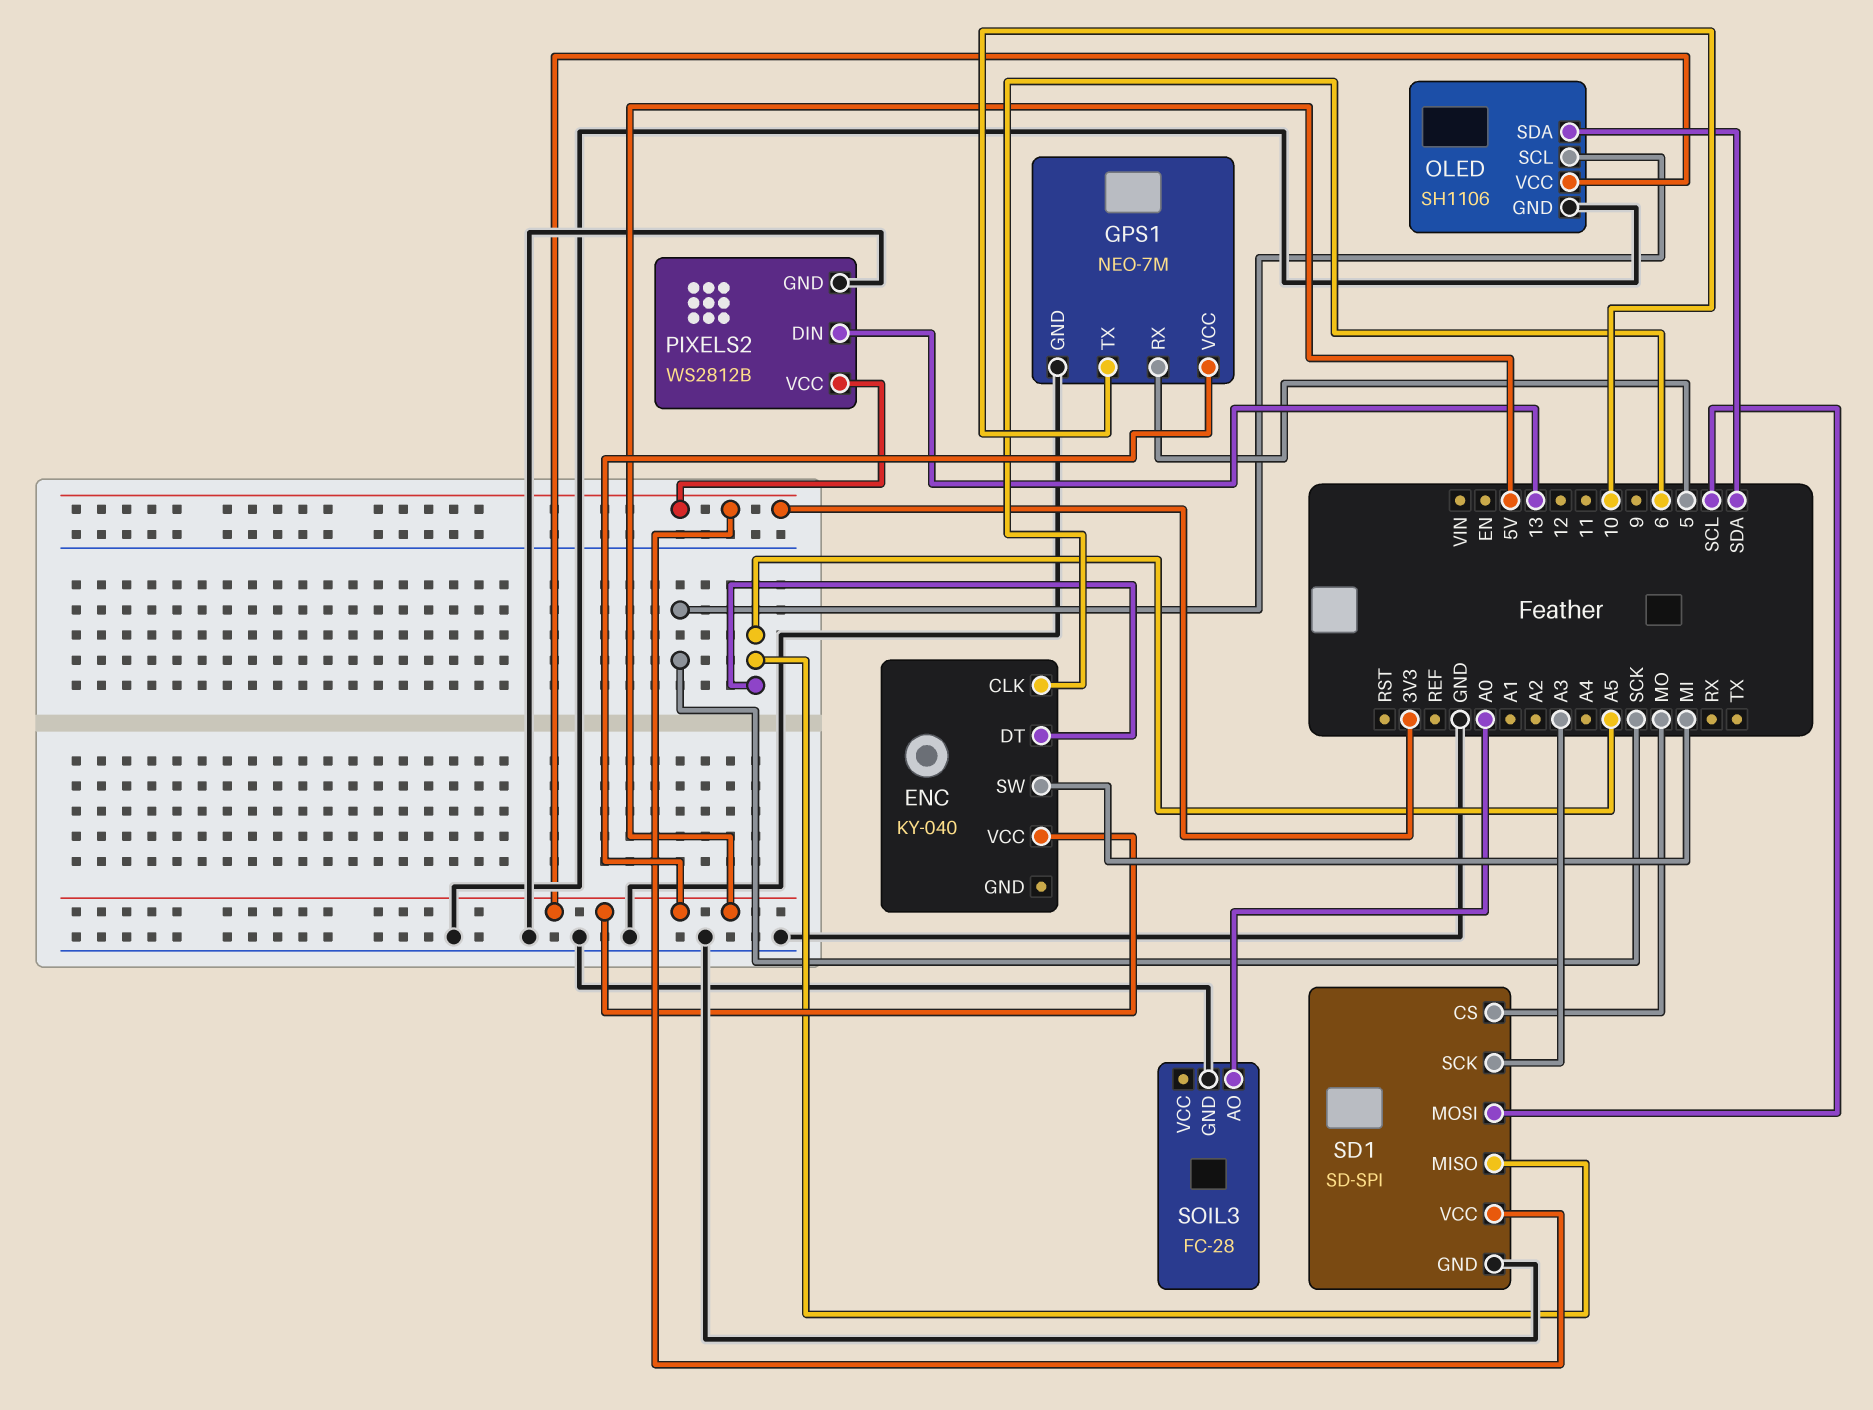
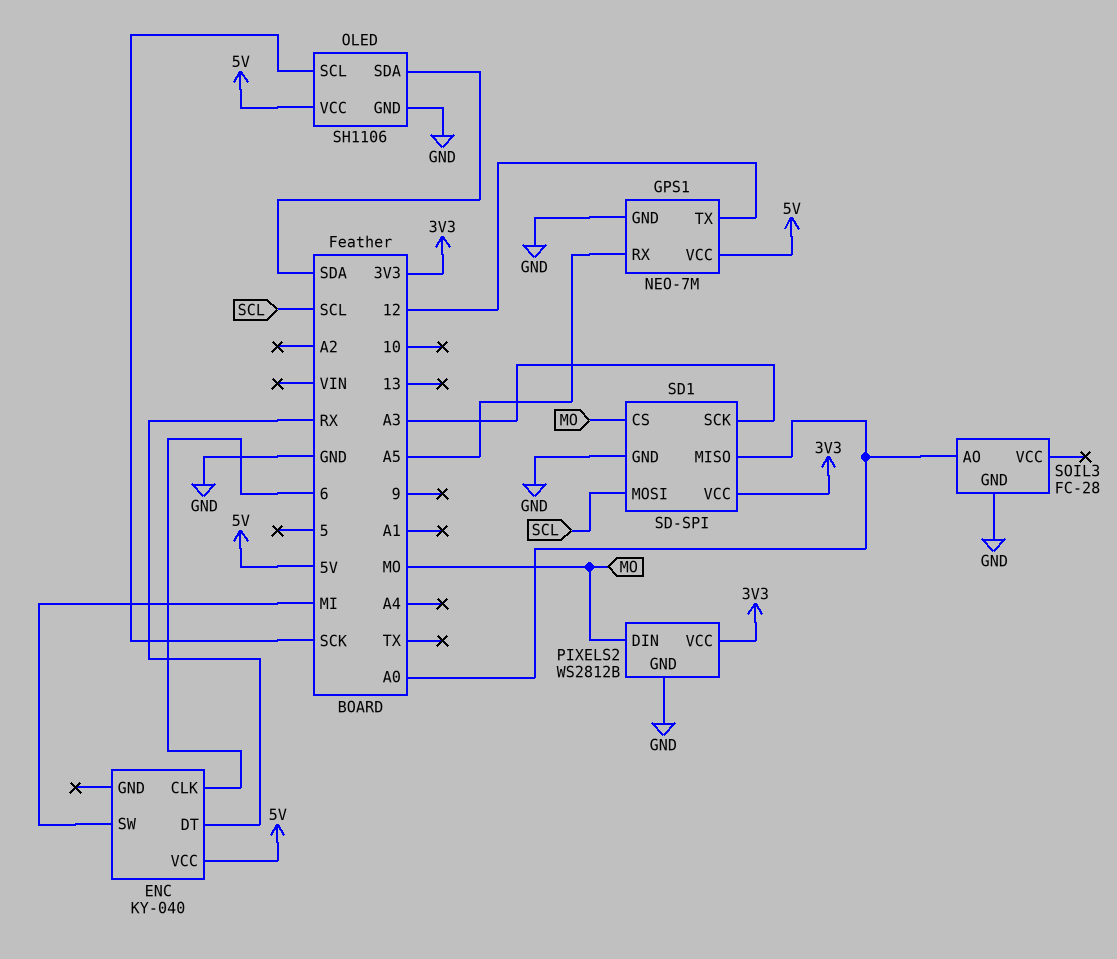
ENC pin DT: A5 -> RX
GPS1 pin RX: 5 -> A5
GPS1 pin TX: 10 -> 12
PIXELS2 pin DIN: 13 -> MO
SD1 pin MISO: A5 -> A0

